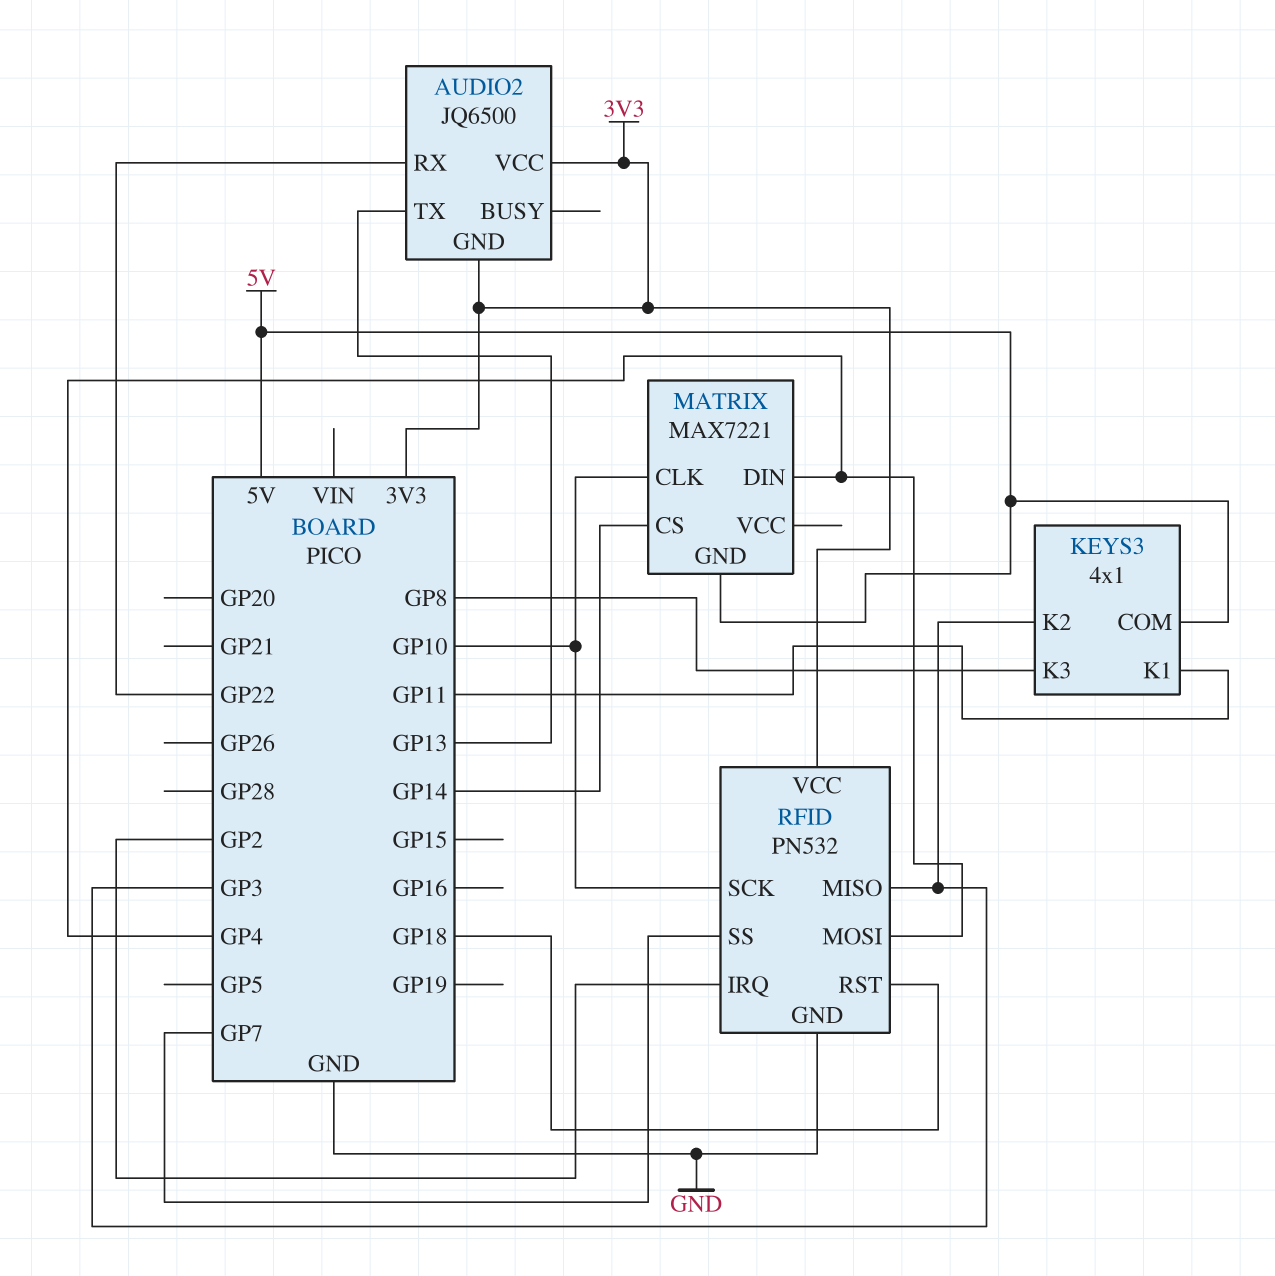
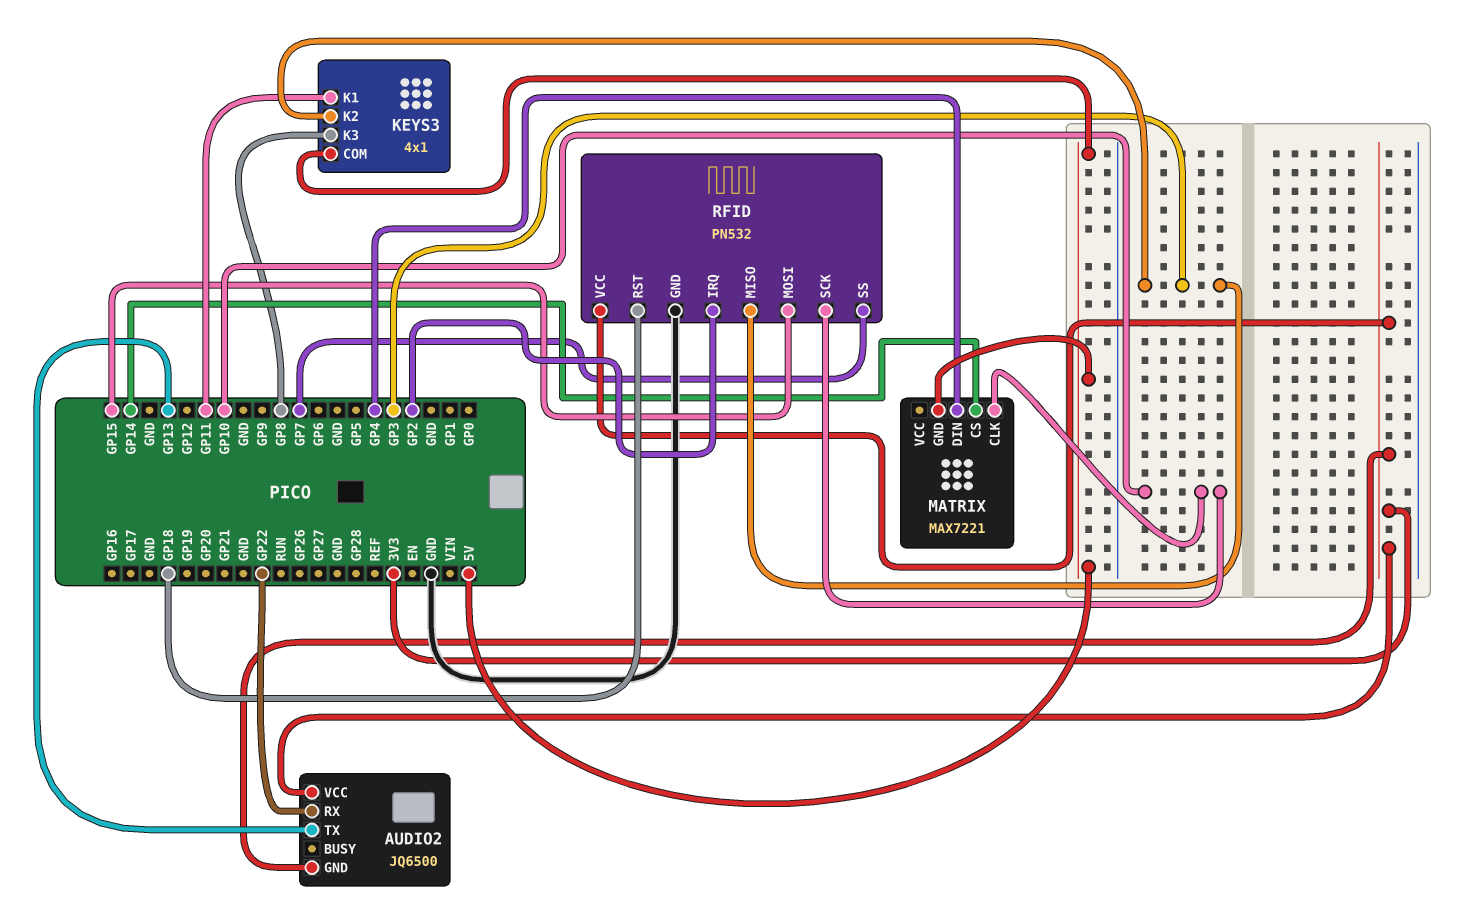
RFID pin MOSI: GP4 -> GP15

